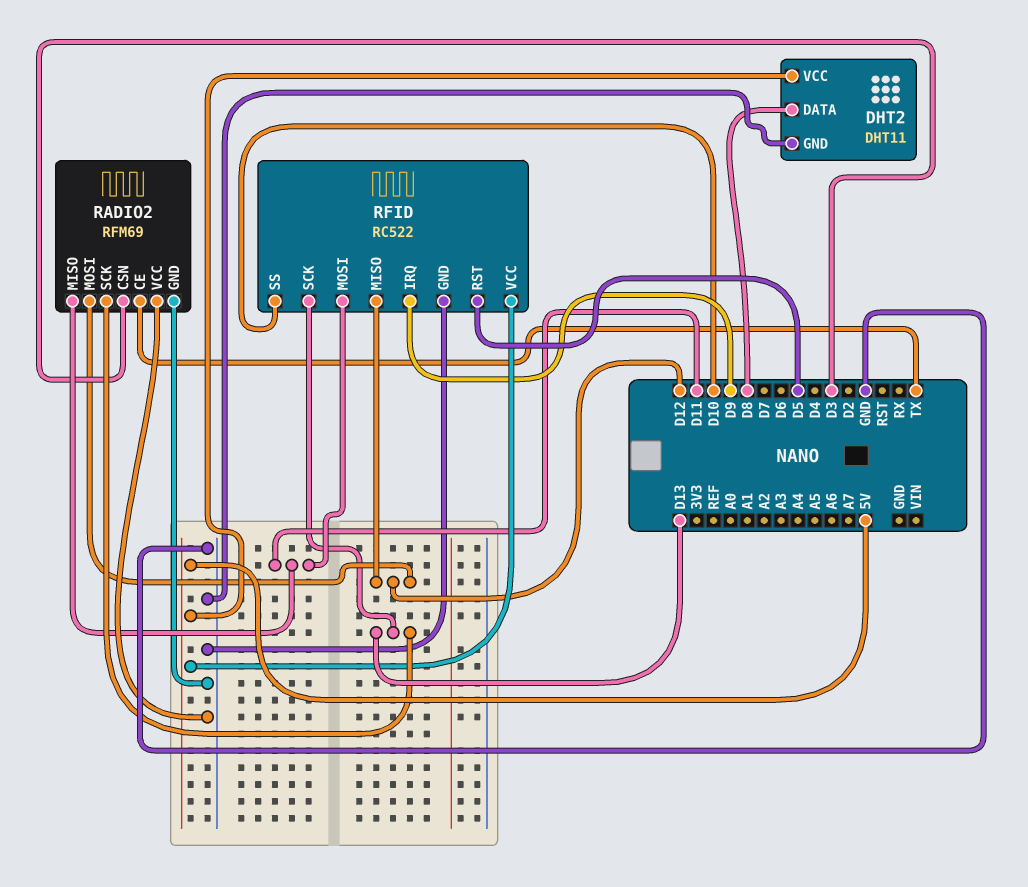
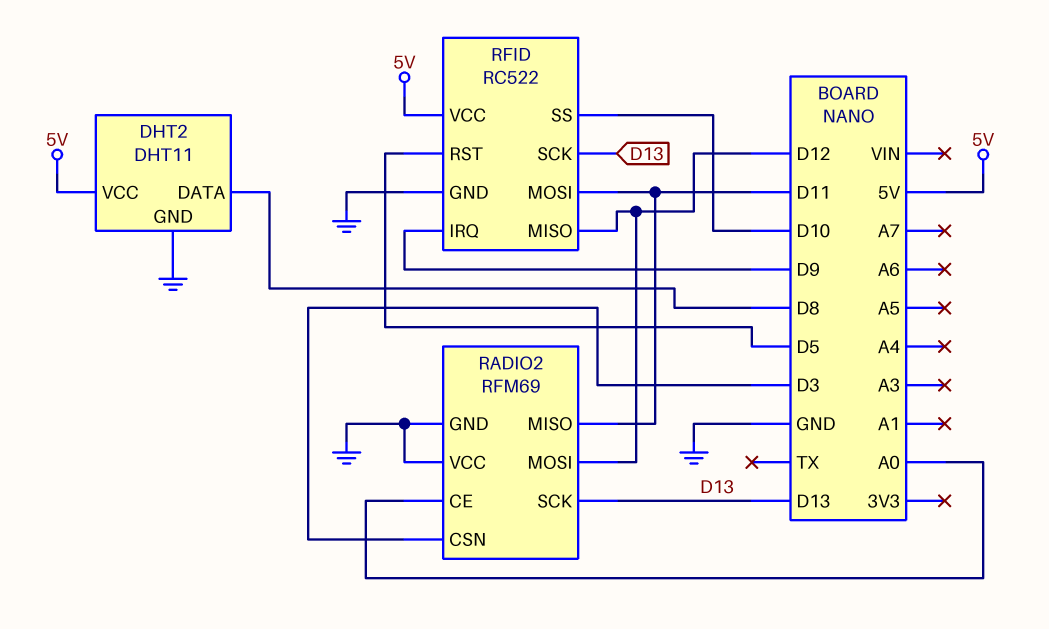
RADIO2 pin CE: TX -> A0

